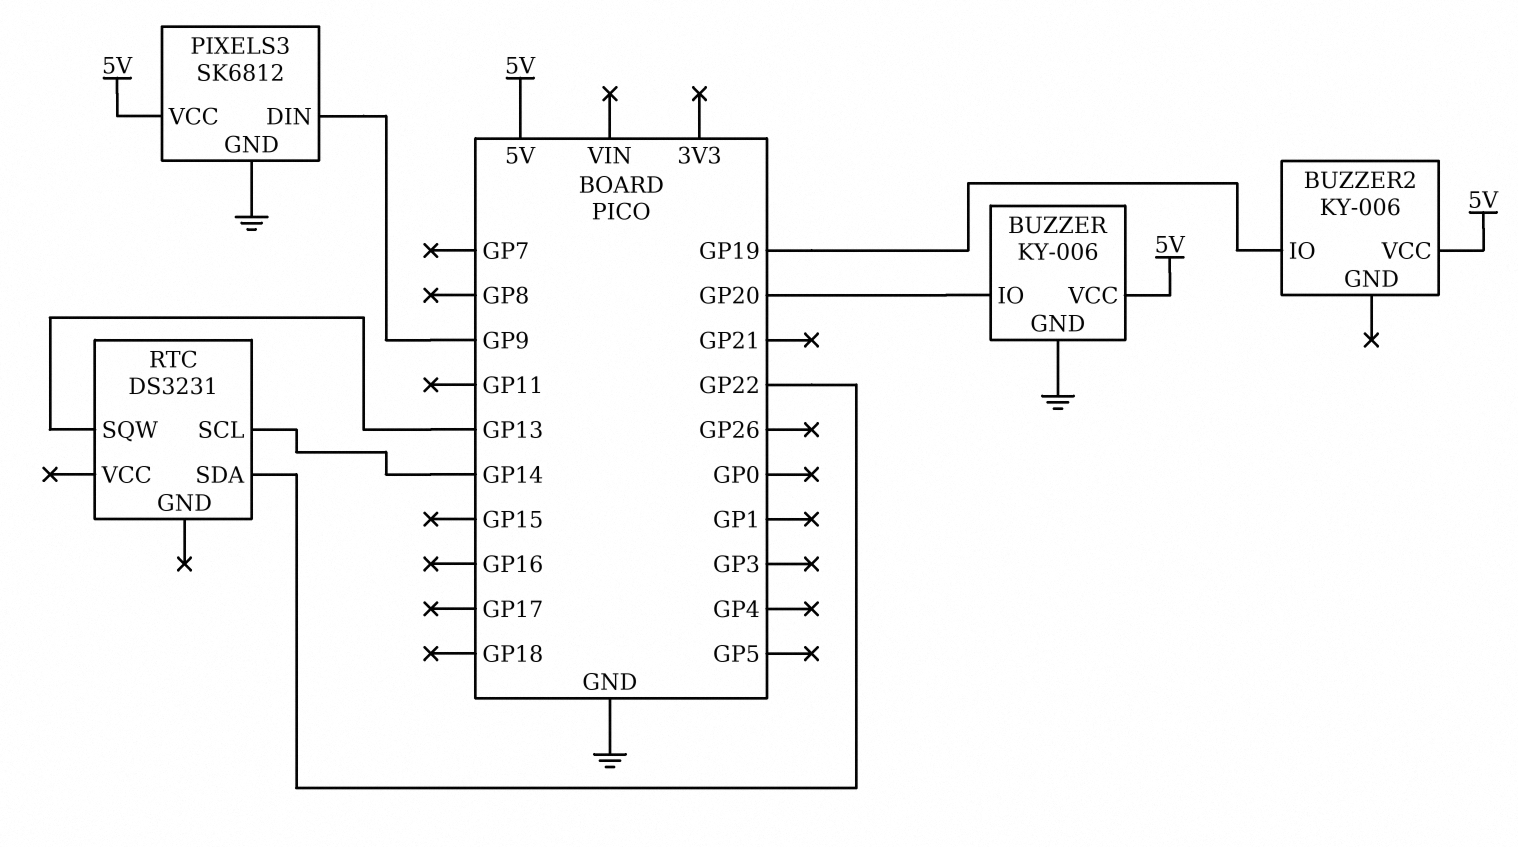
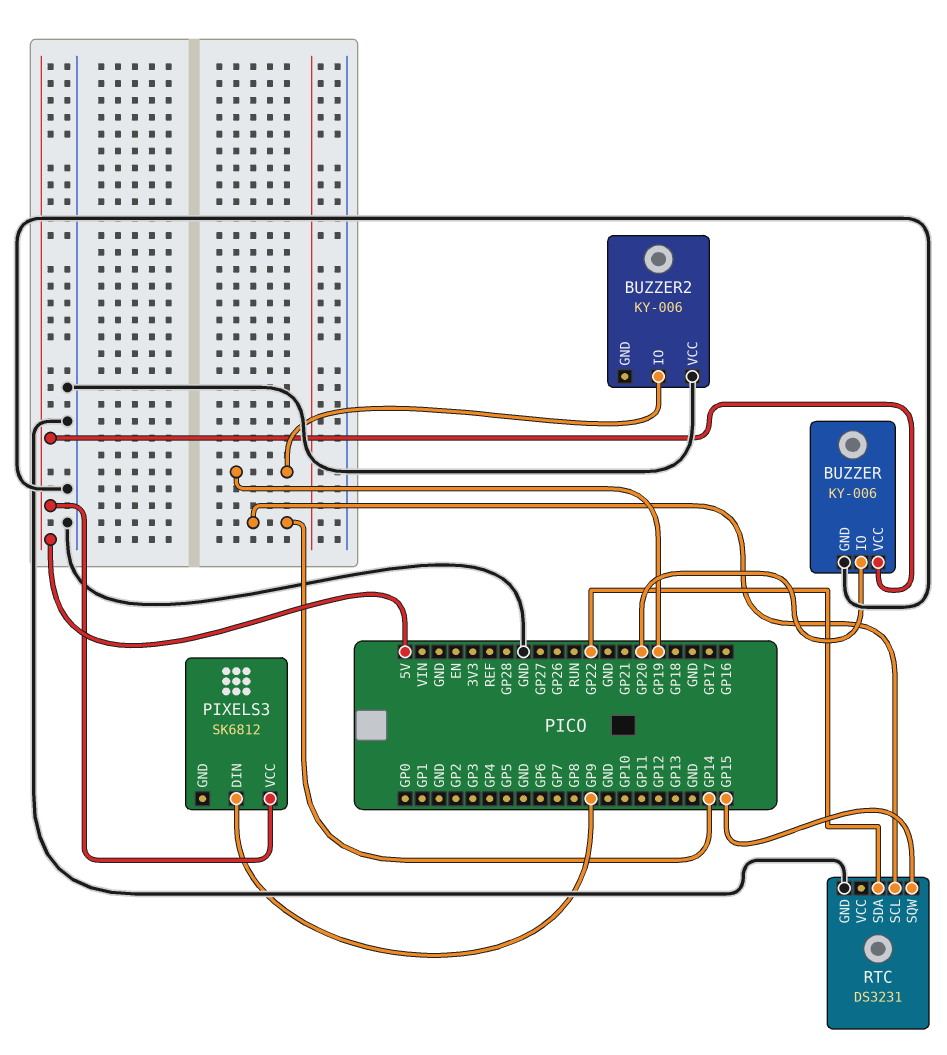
BUZZER2 pin VCC: 5V -> GND
PIXELS3 pin GND: GND -> none
RTC pin GND: none -> GND
RTC pin SQW: GP13 -> GP15

